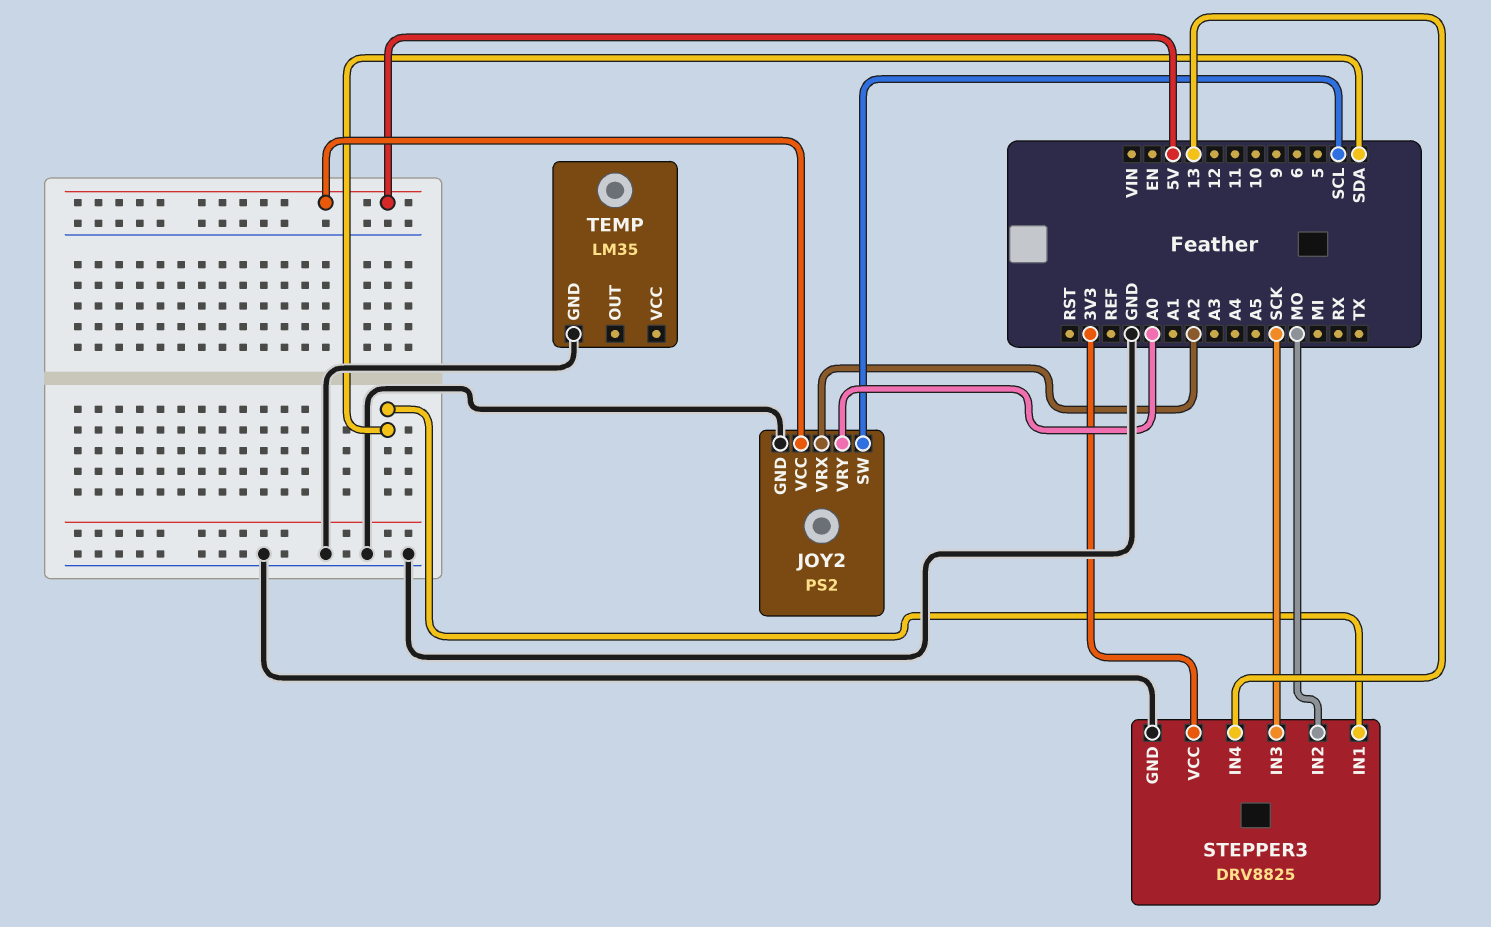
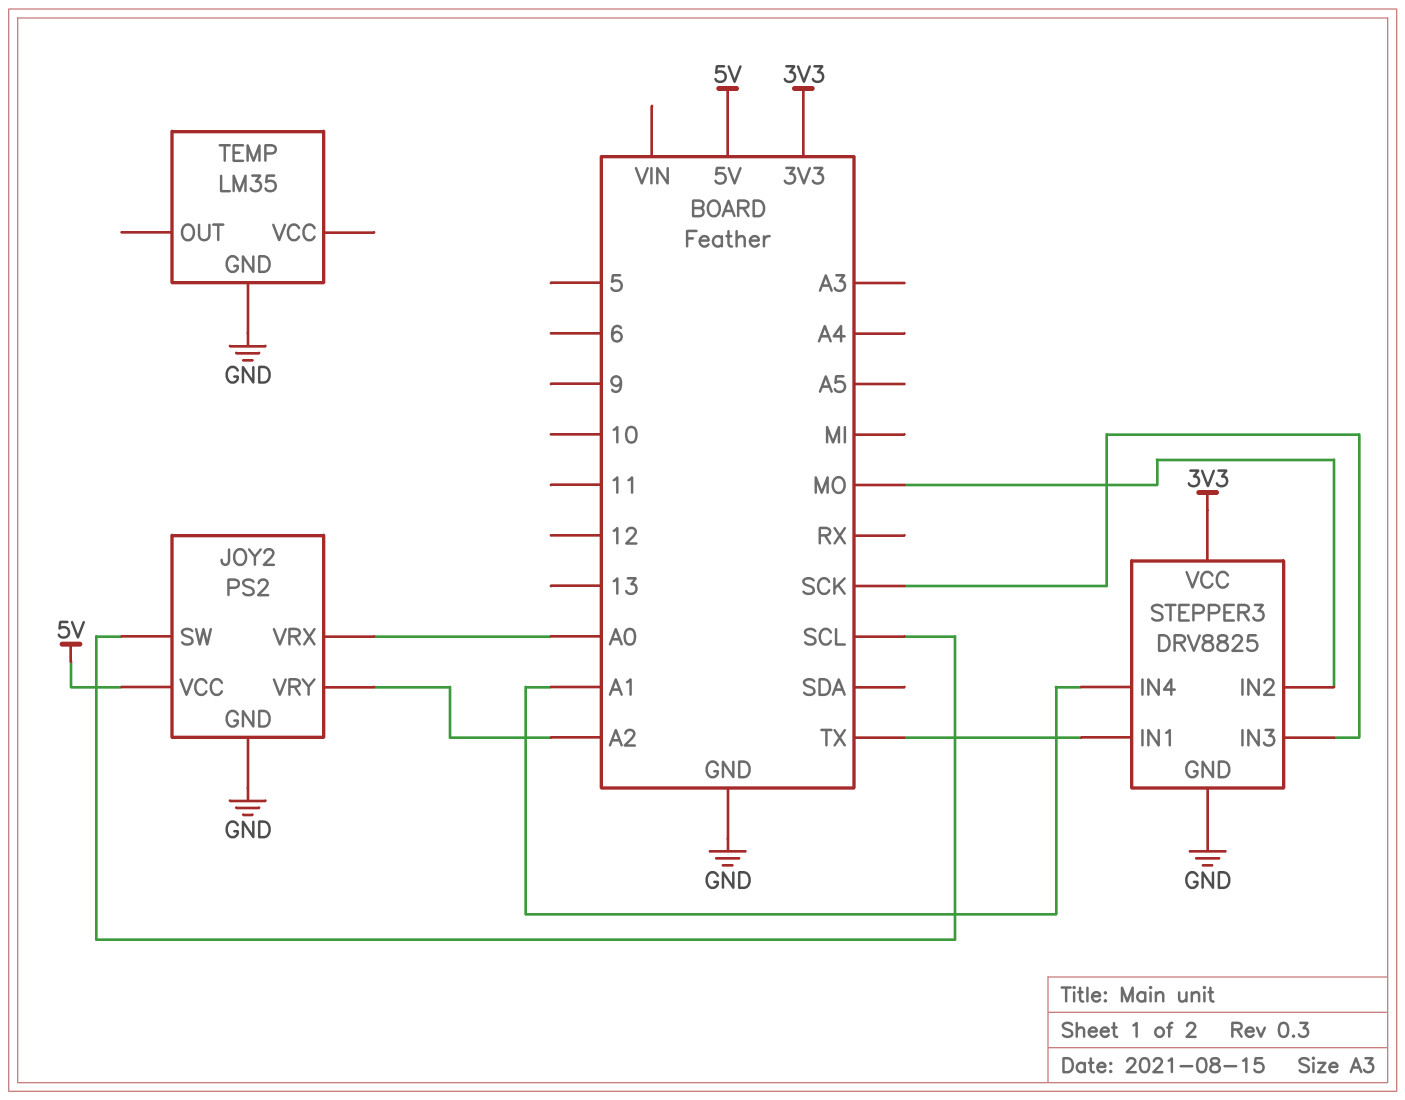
JOY2 pin VRX: A2 -> A0
JOY2 pin VRY: A0 -> A2
STEPPER3 pin IN1: SDA -> TX
STEPPER3 pin IN4: 13 -> A1

